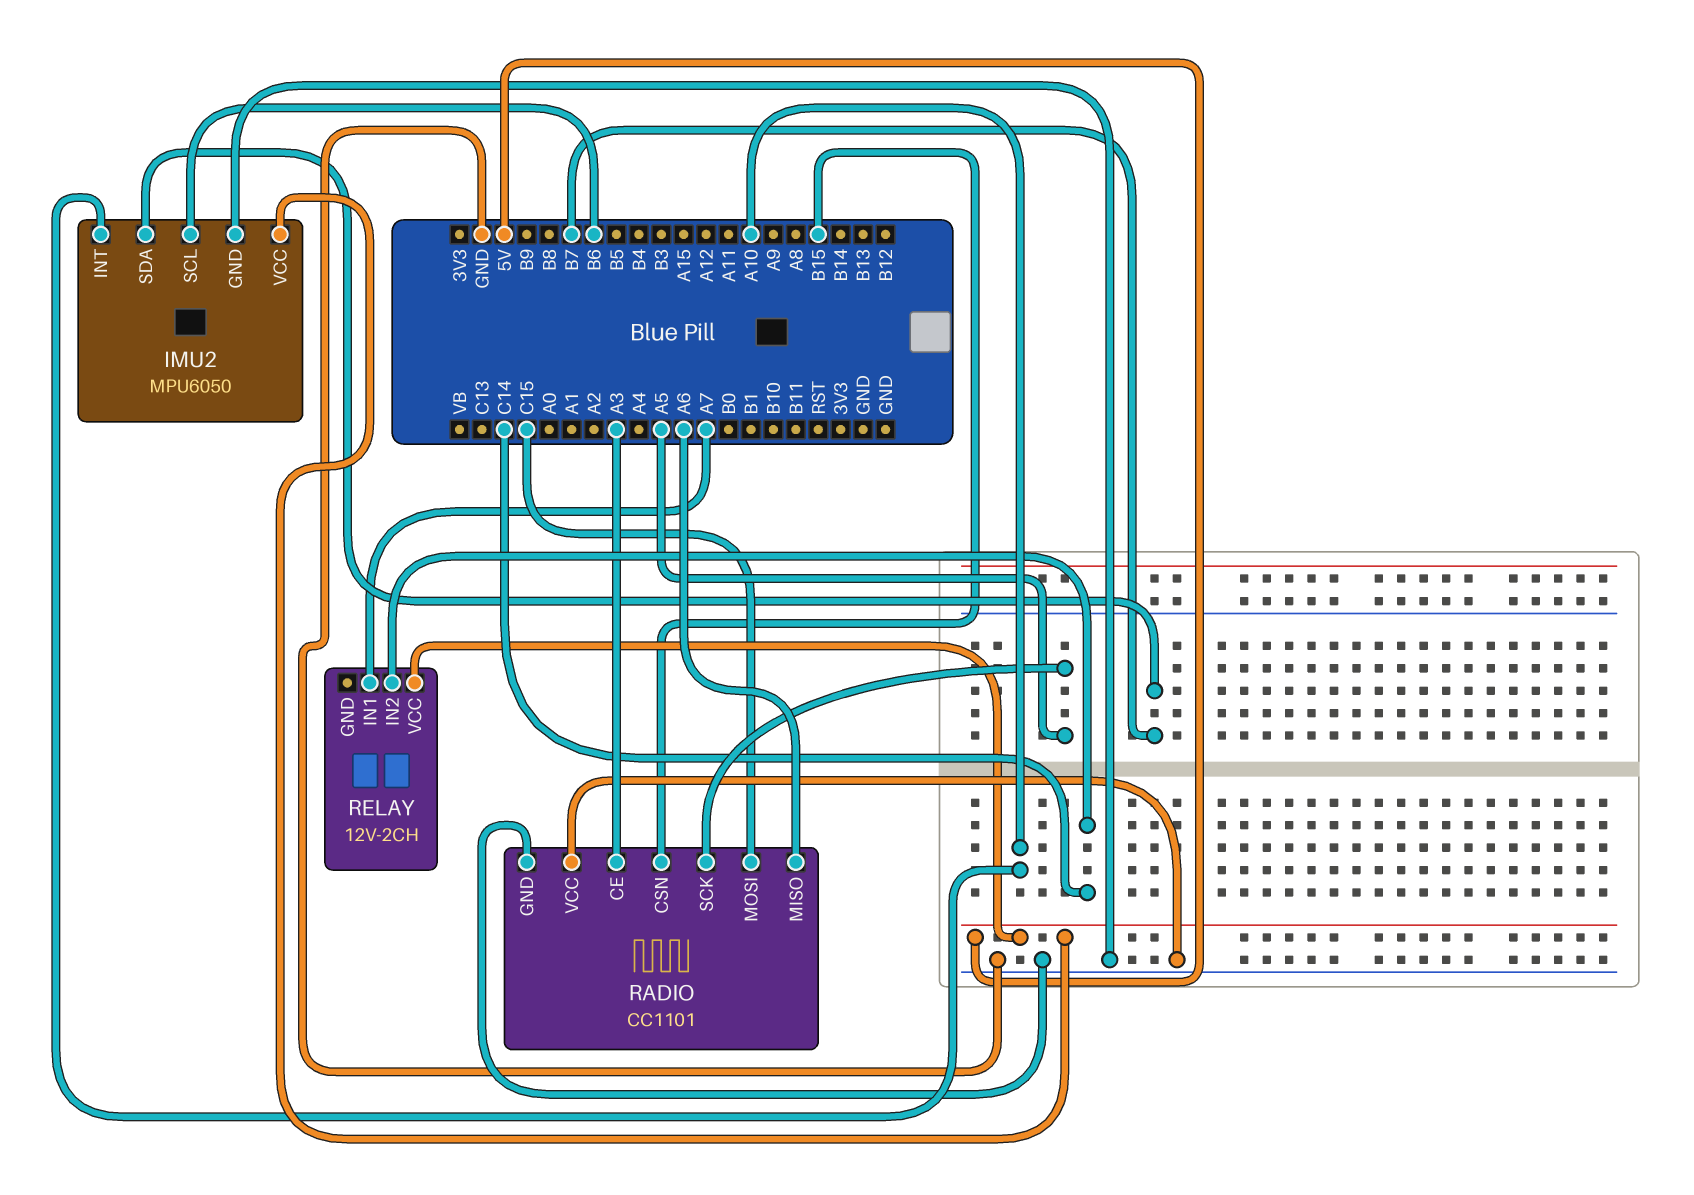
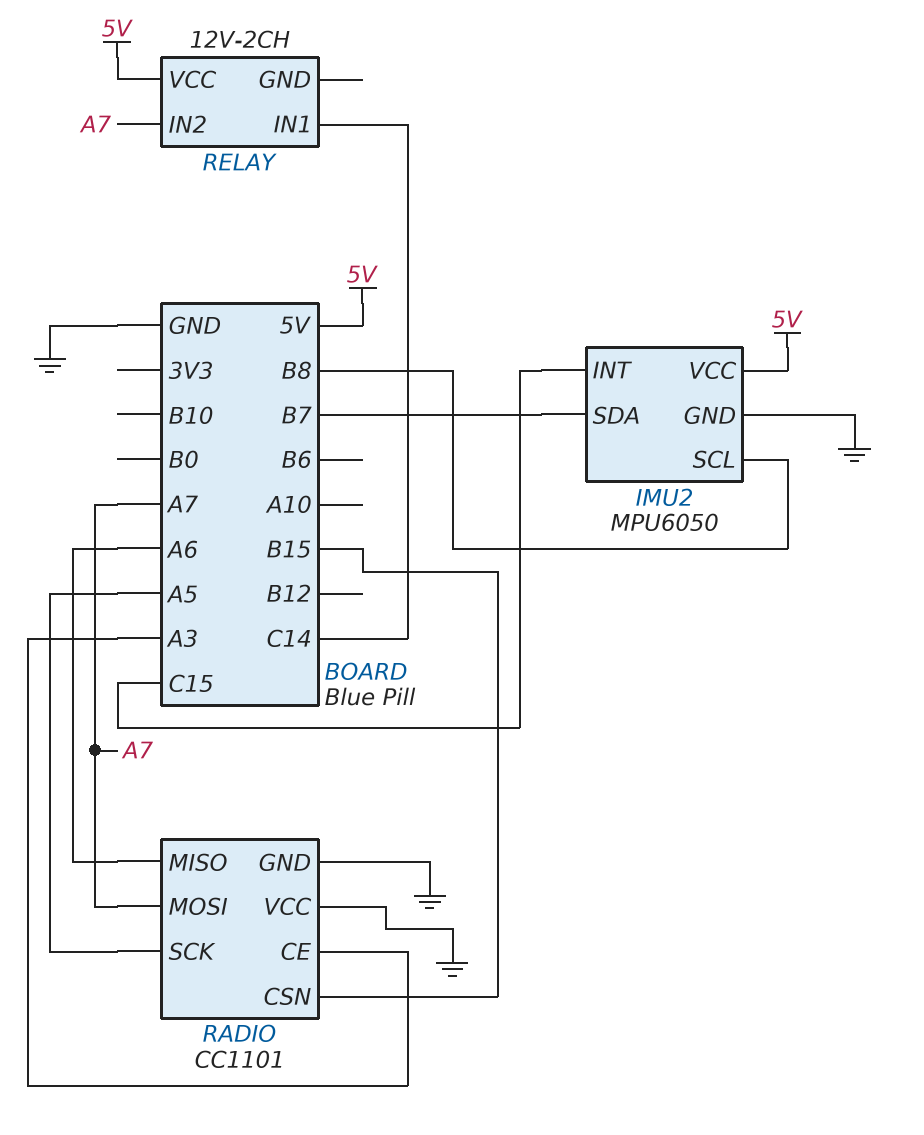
IMU2 pin INT: A10 -> C15
IMU2 pin SCL: B6 -> B8
RADIO pin MOSI: C15 -> A7
RELAY pin IN1: A7 -> C14
RELAY pin IN2: C14 -> A7

